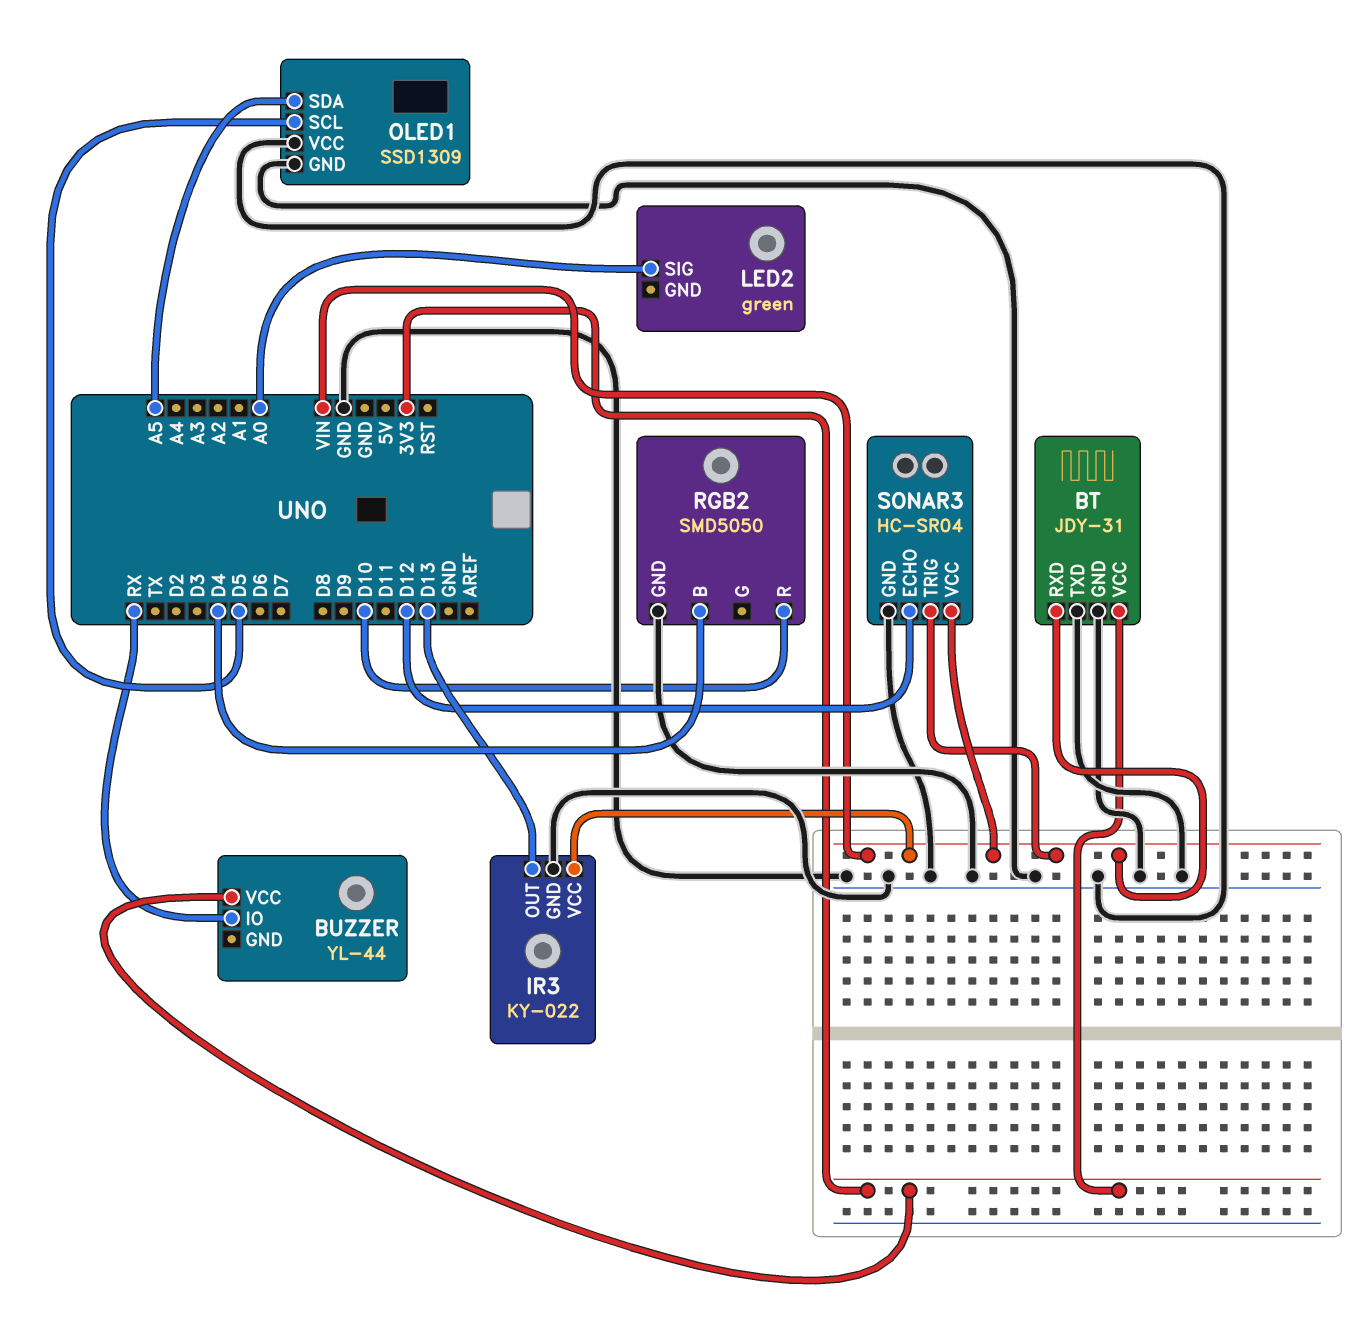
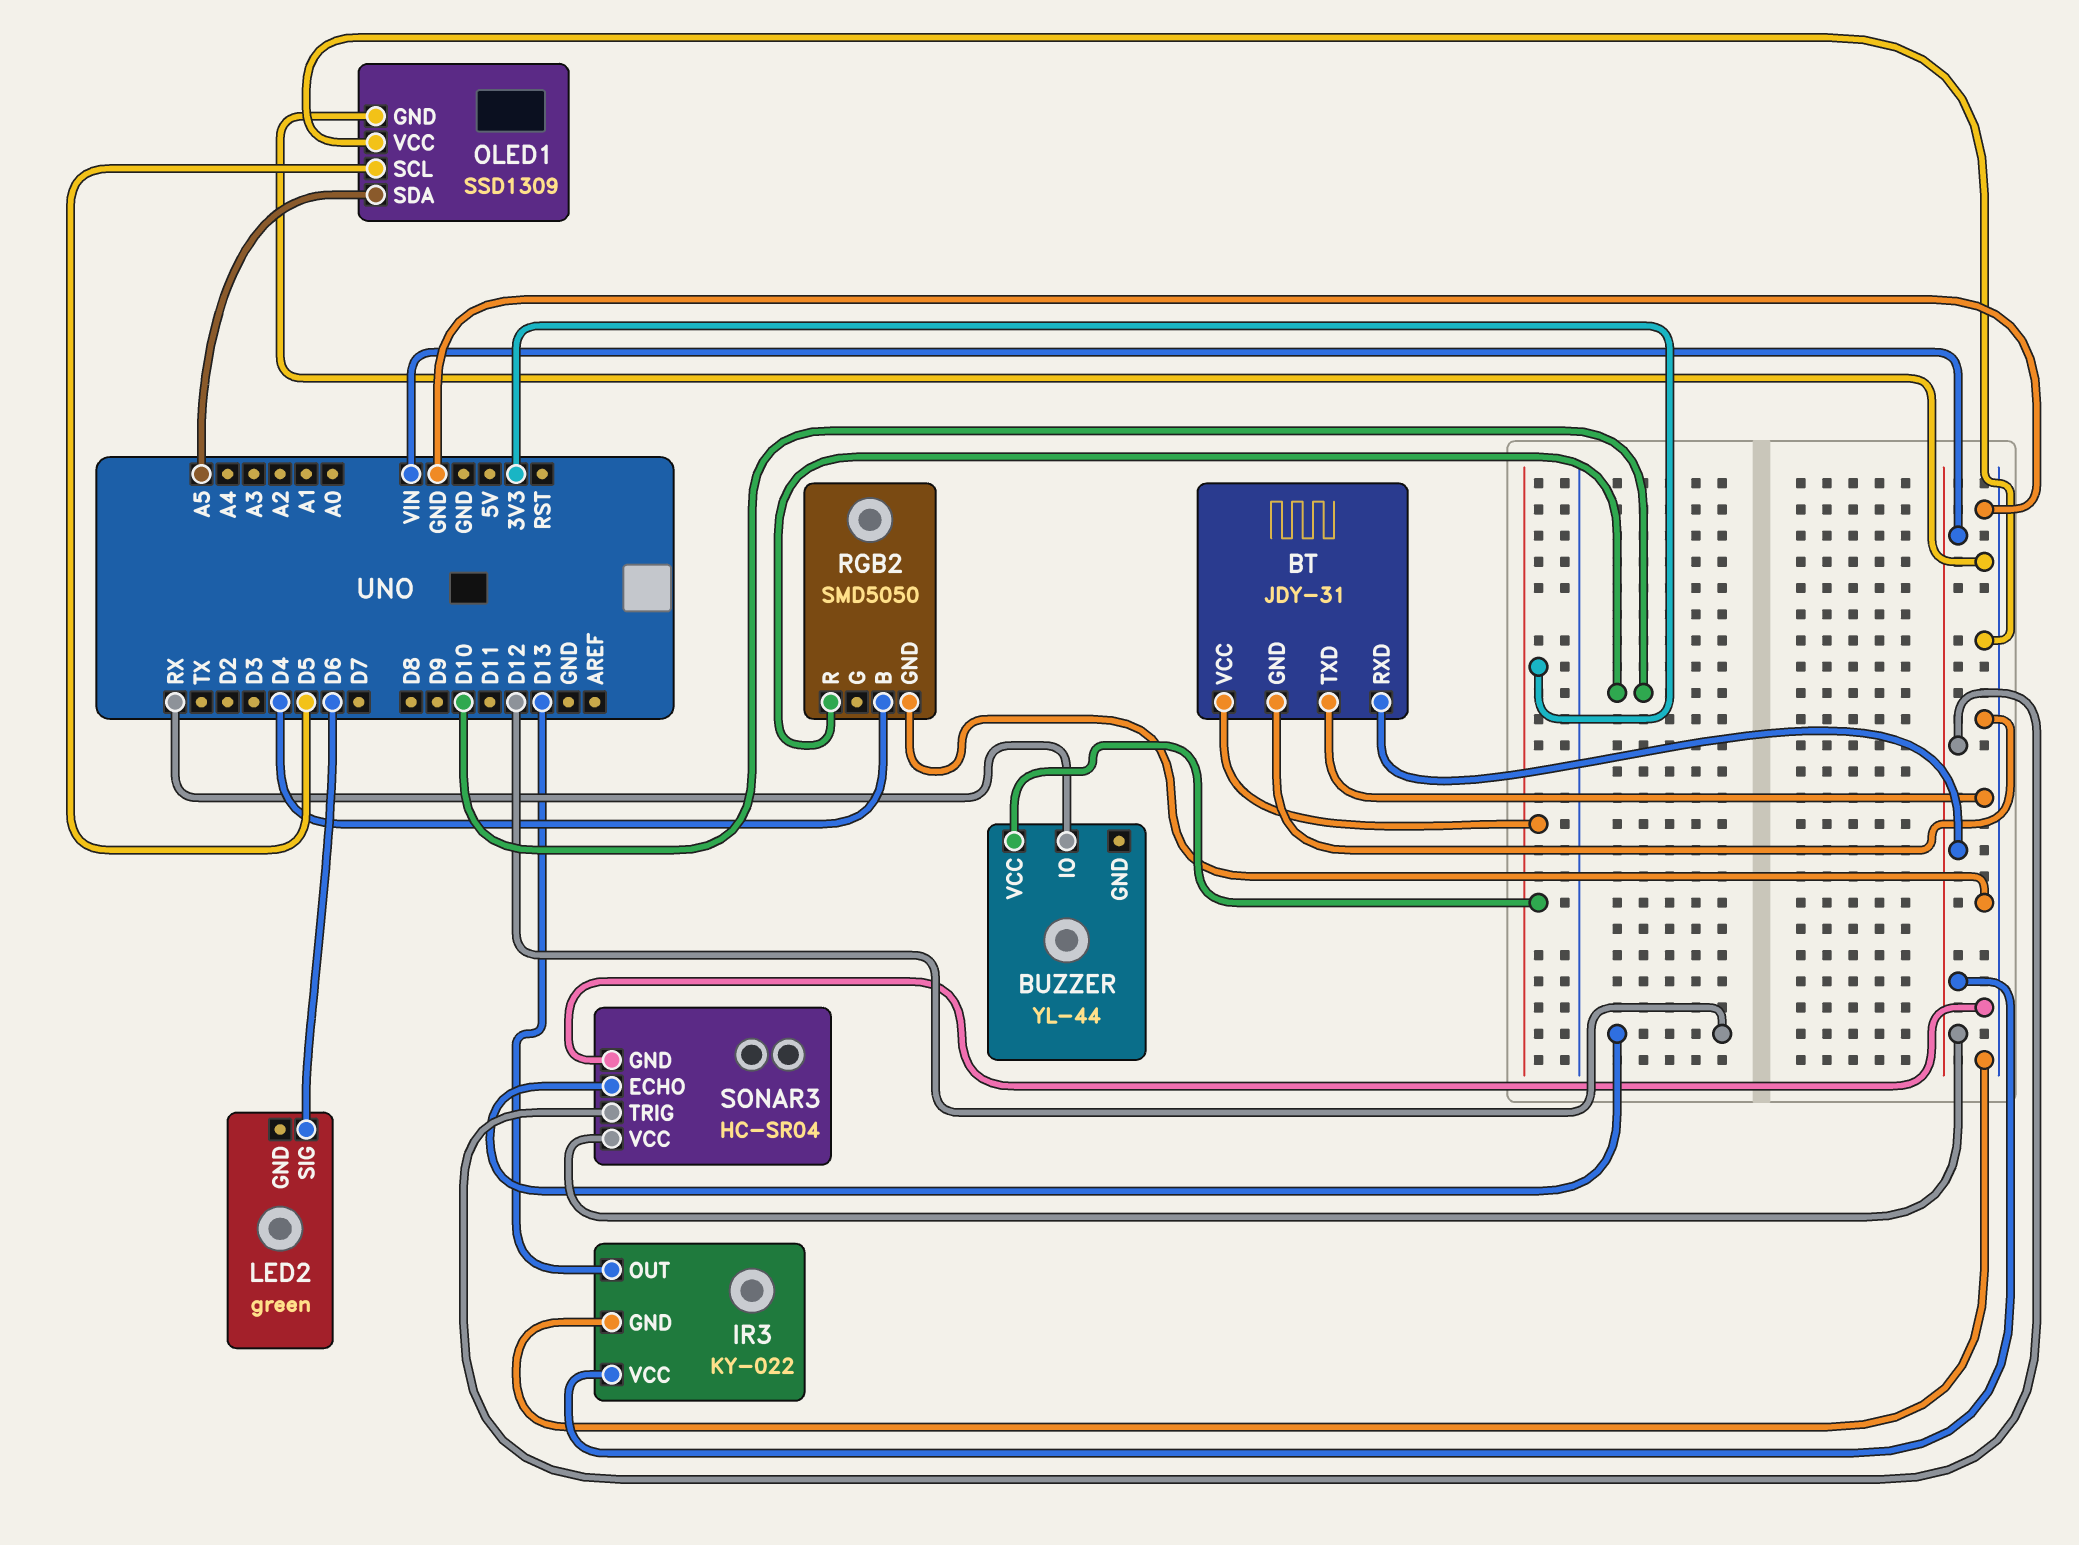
LED2 pin SIG: A0 -> D6

